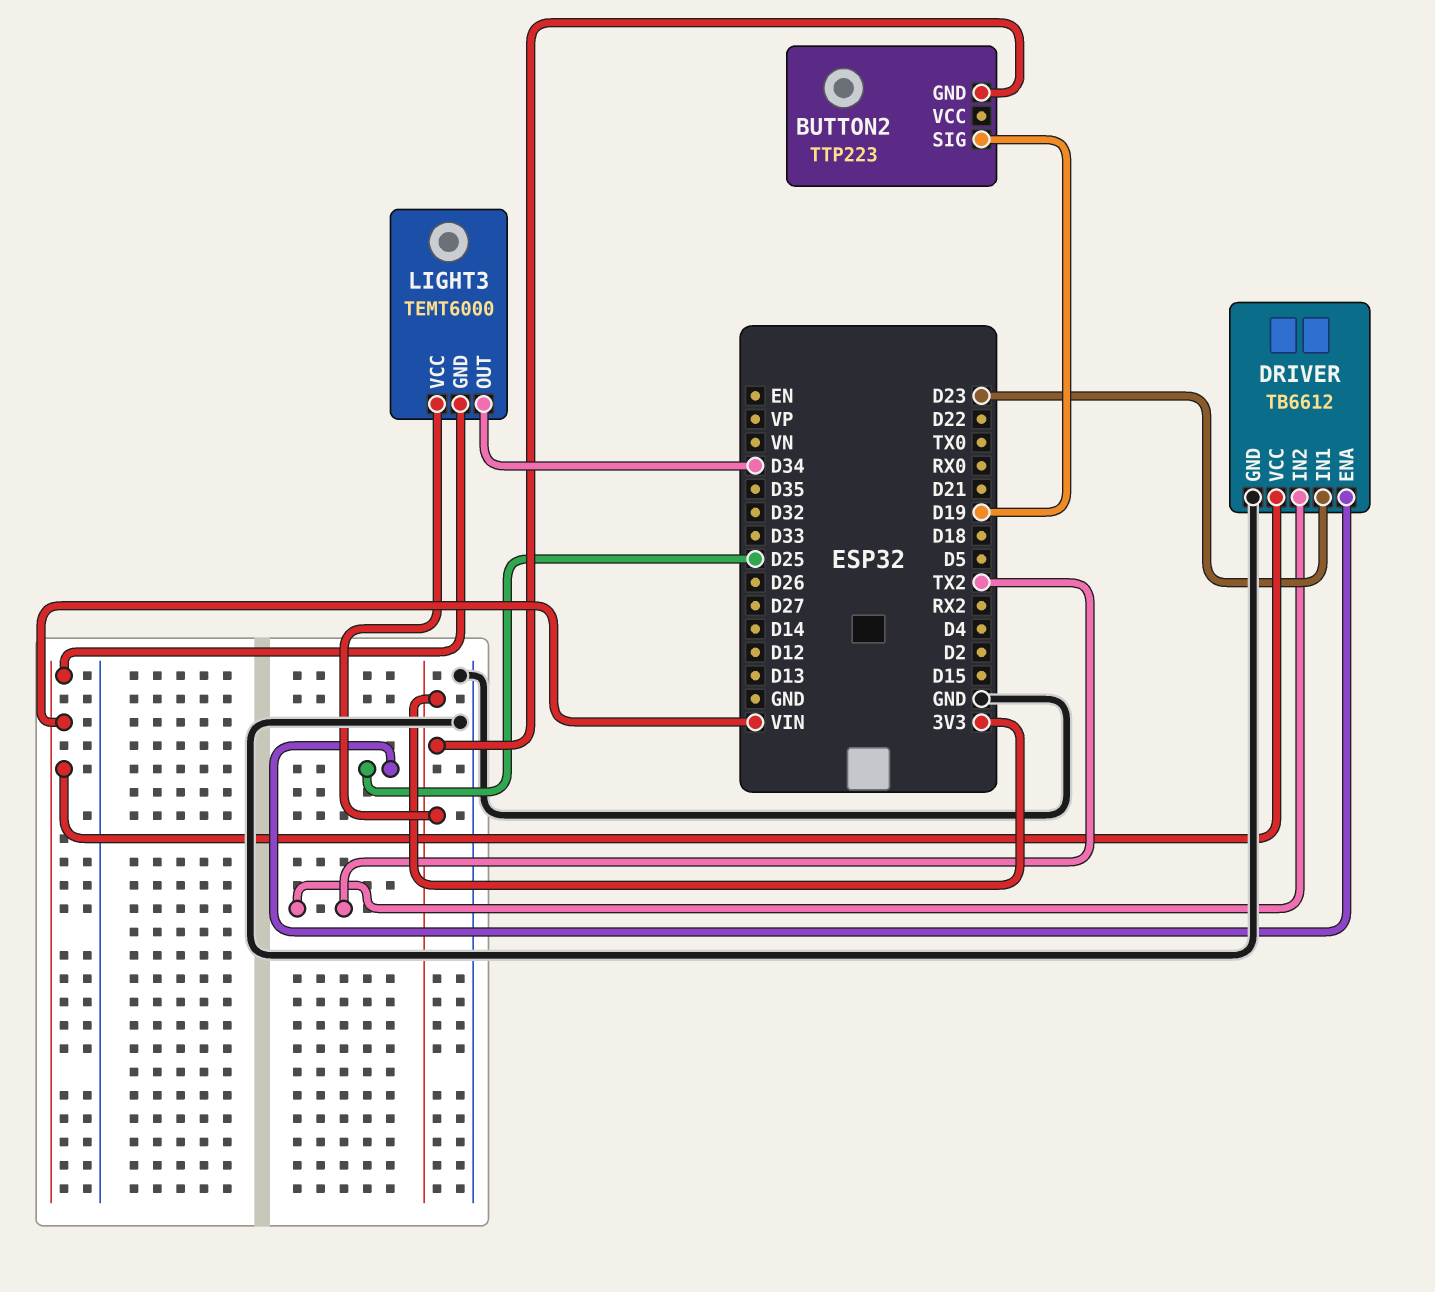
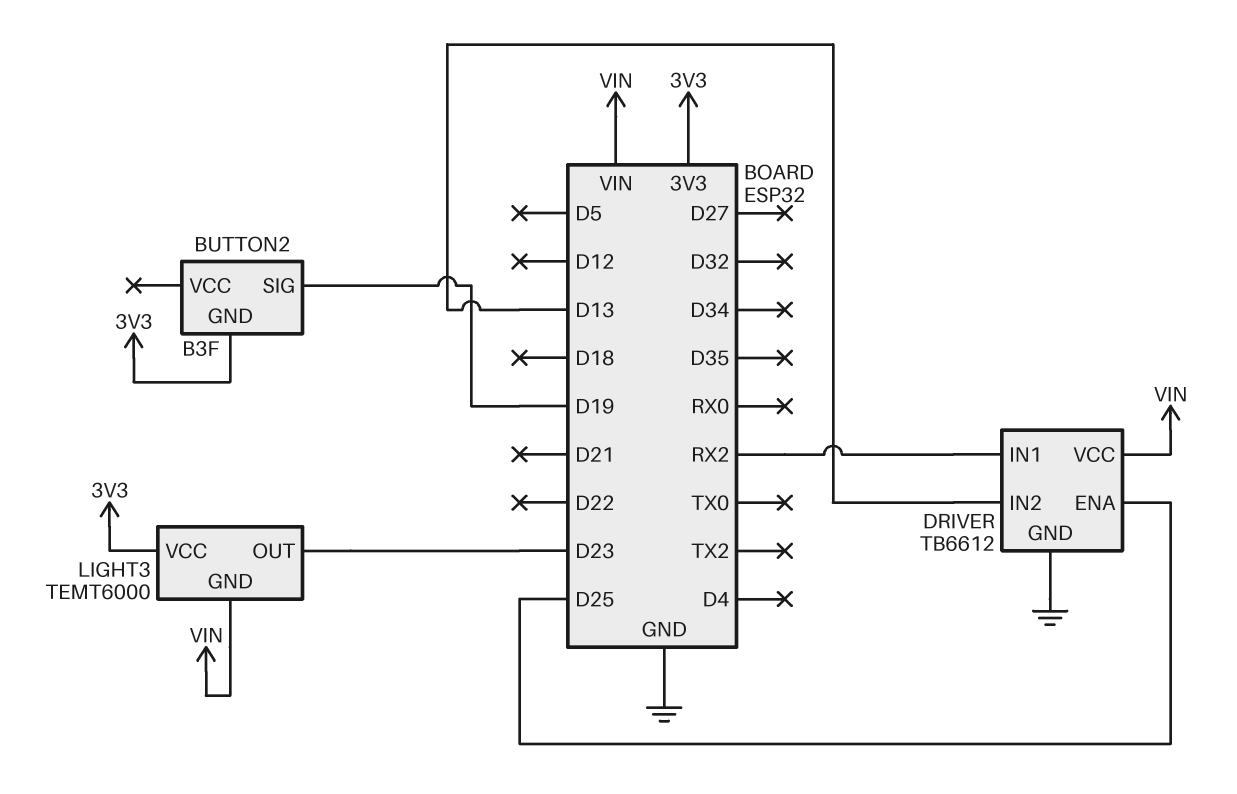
BUTTON2: TTP223 -> B3F
DRIVER pin IN1: D23 -> RX2
DRIVER pin IN2: TX2 -> D13
LIGHT3 pin OUT: D34 -> D23

